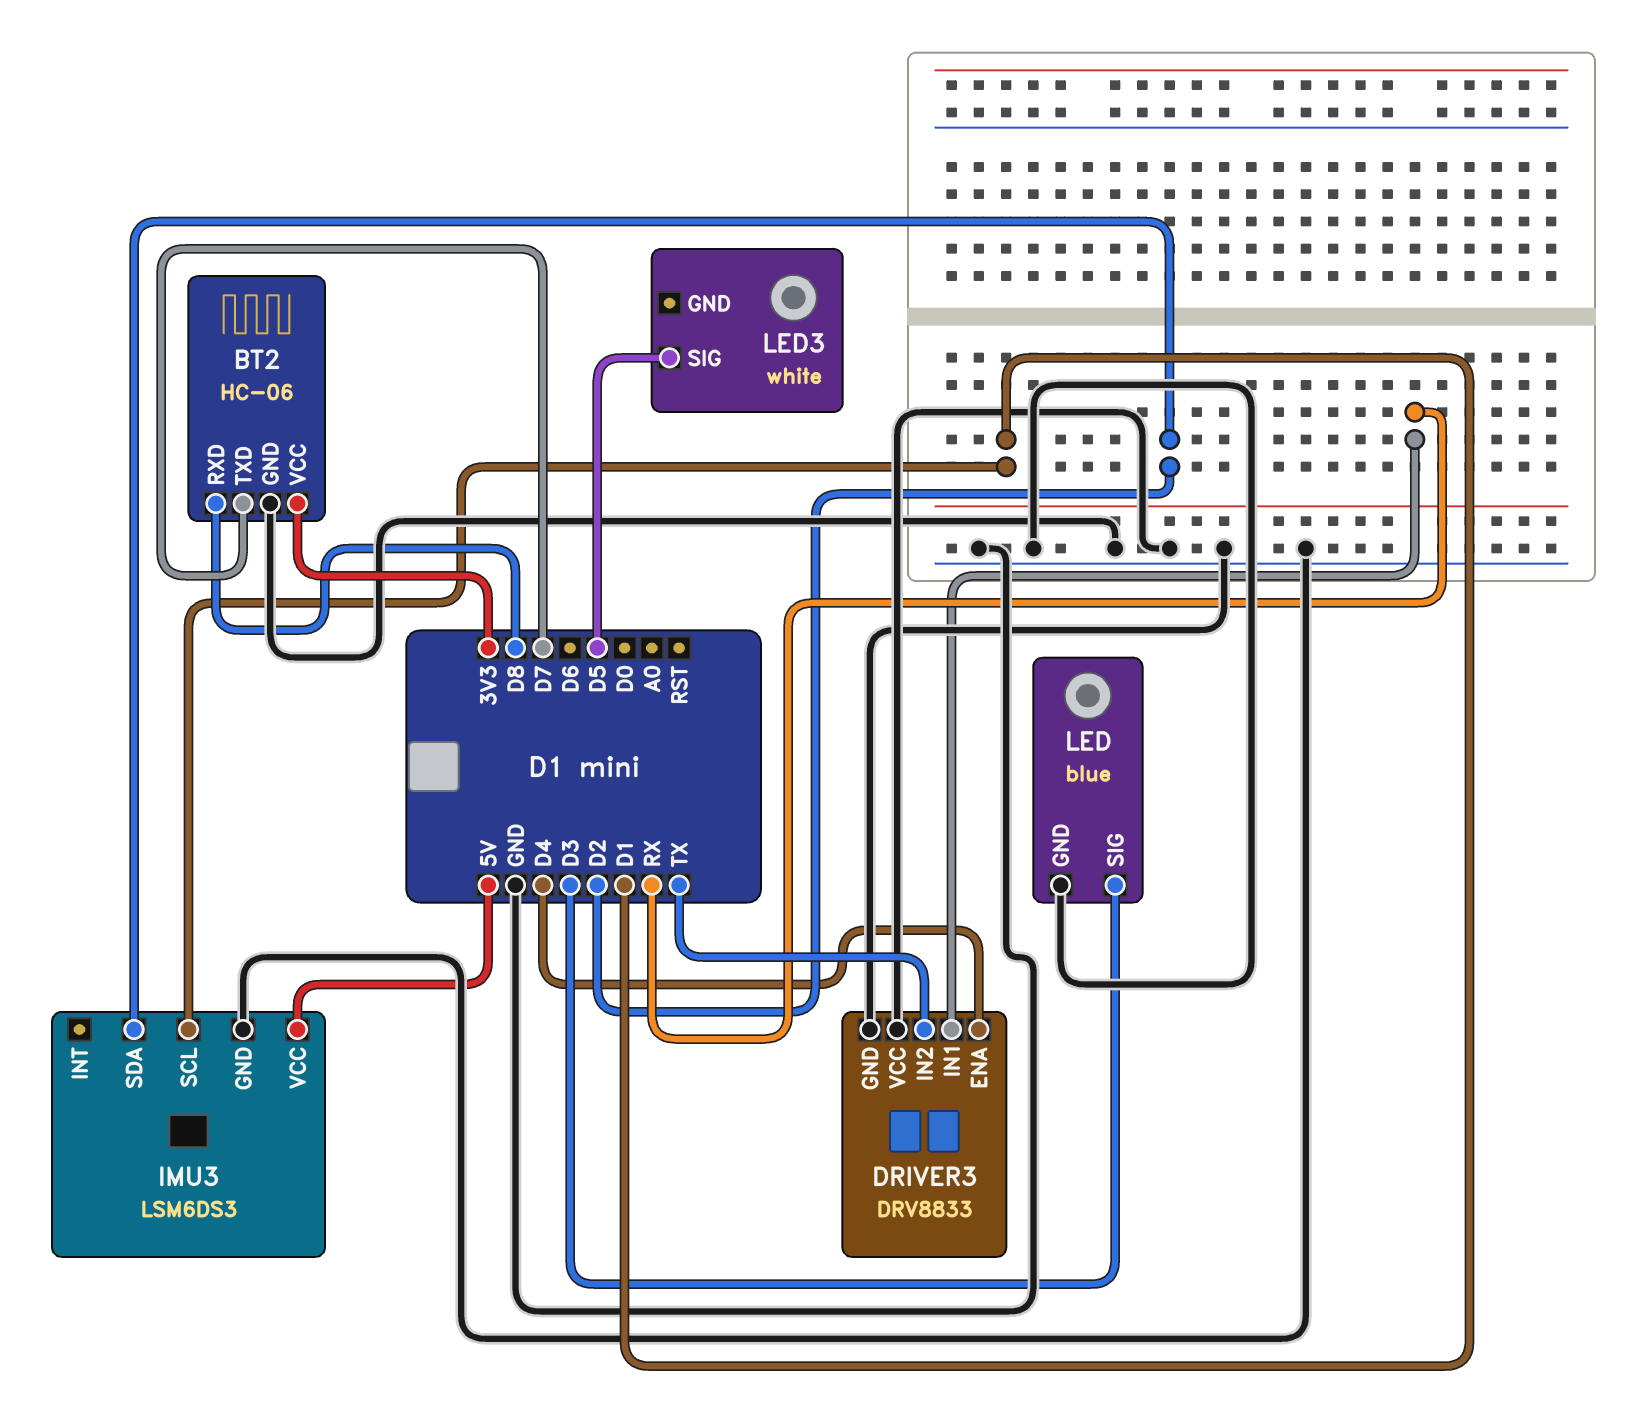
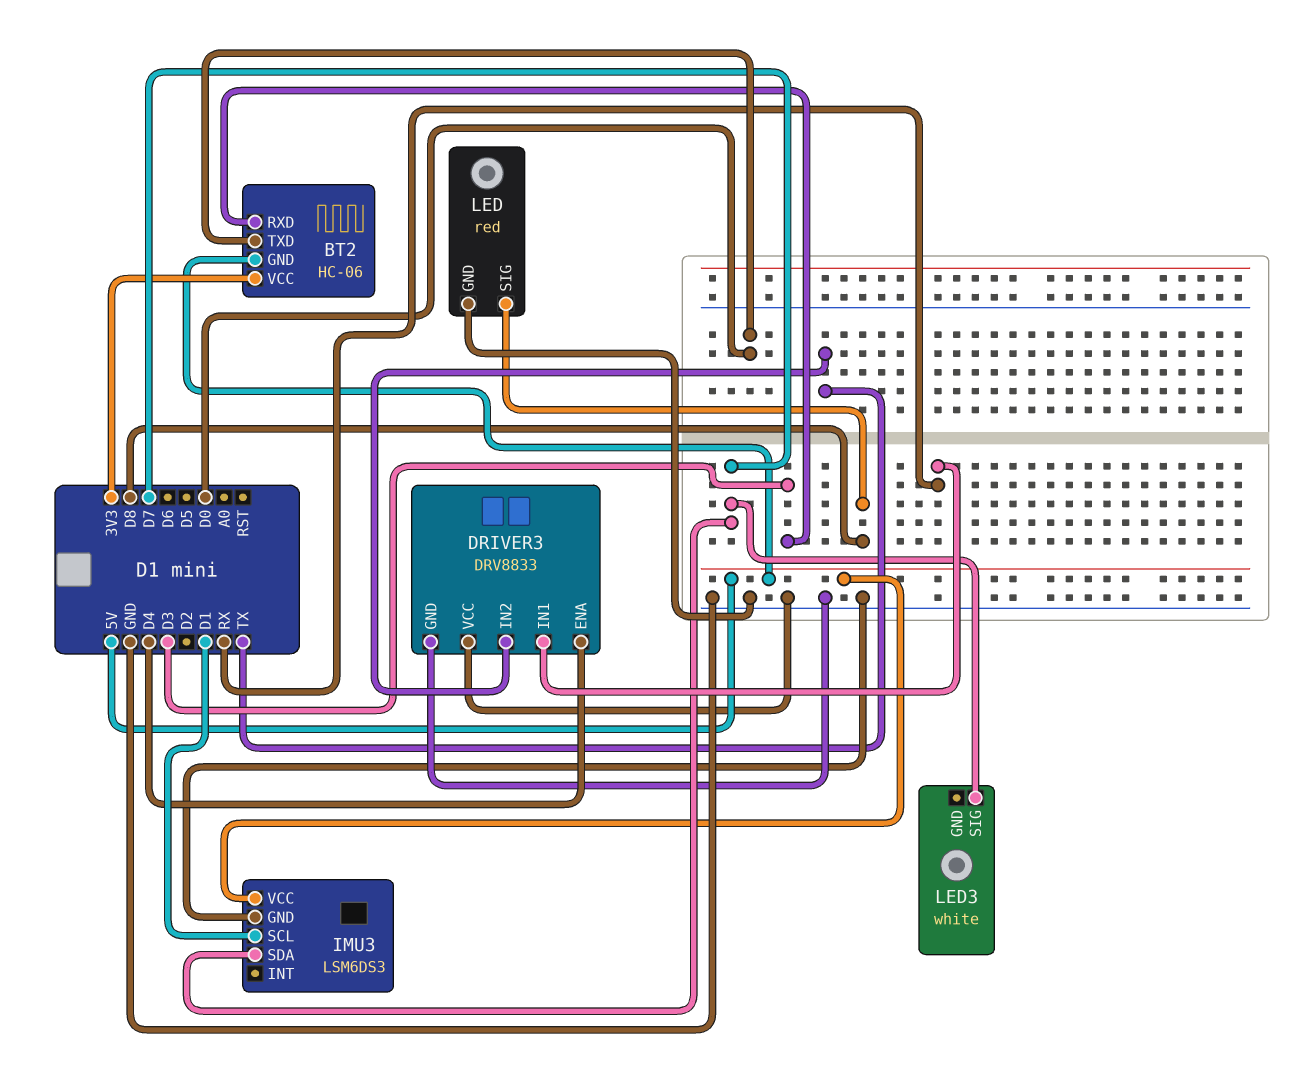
BT2 pin GND: GND -> 5V
BT2 pin RXD: D8 -> D3
BT2 pin TXD: D7 -> D0
IMU3 pin SDA: D2 -> D7
LED: blue -> red
LED pin SIG: D3 -> D8
LED3 pin SIG: D5 -> D7

